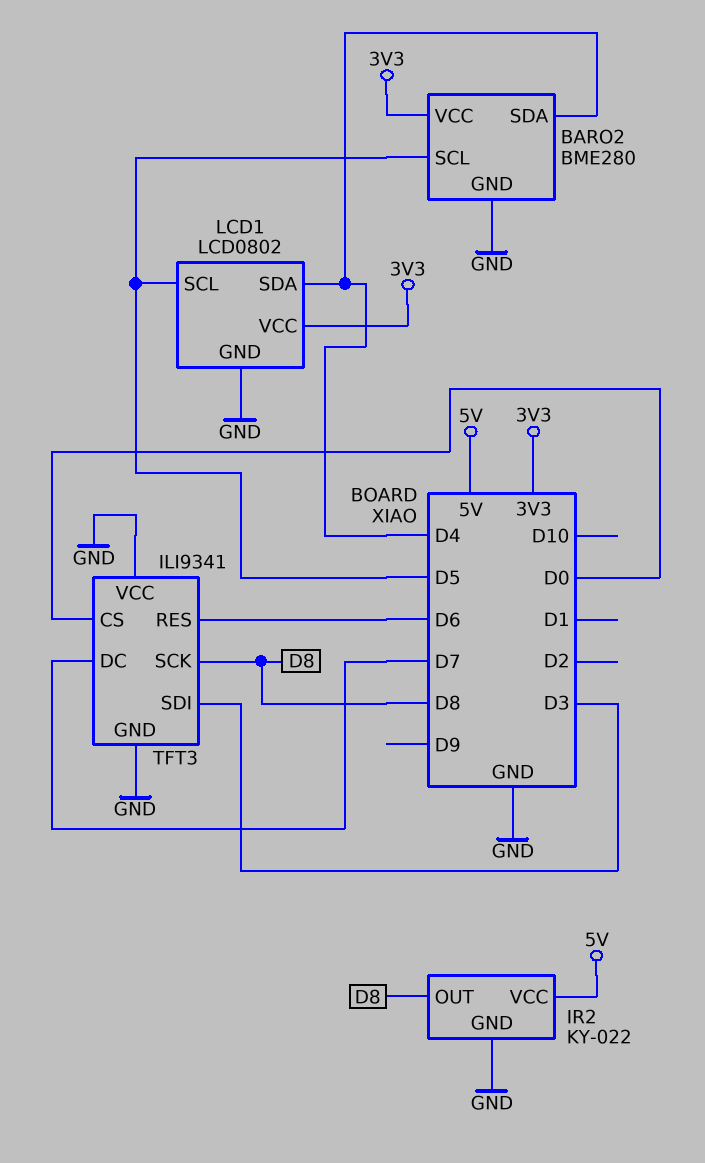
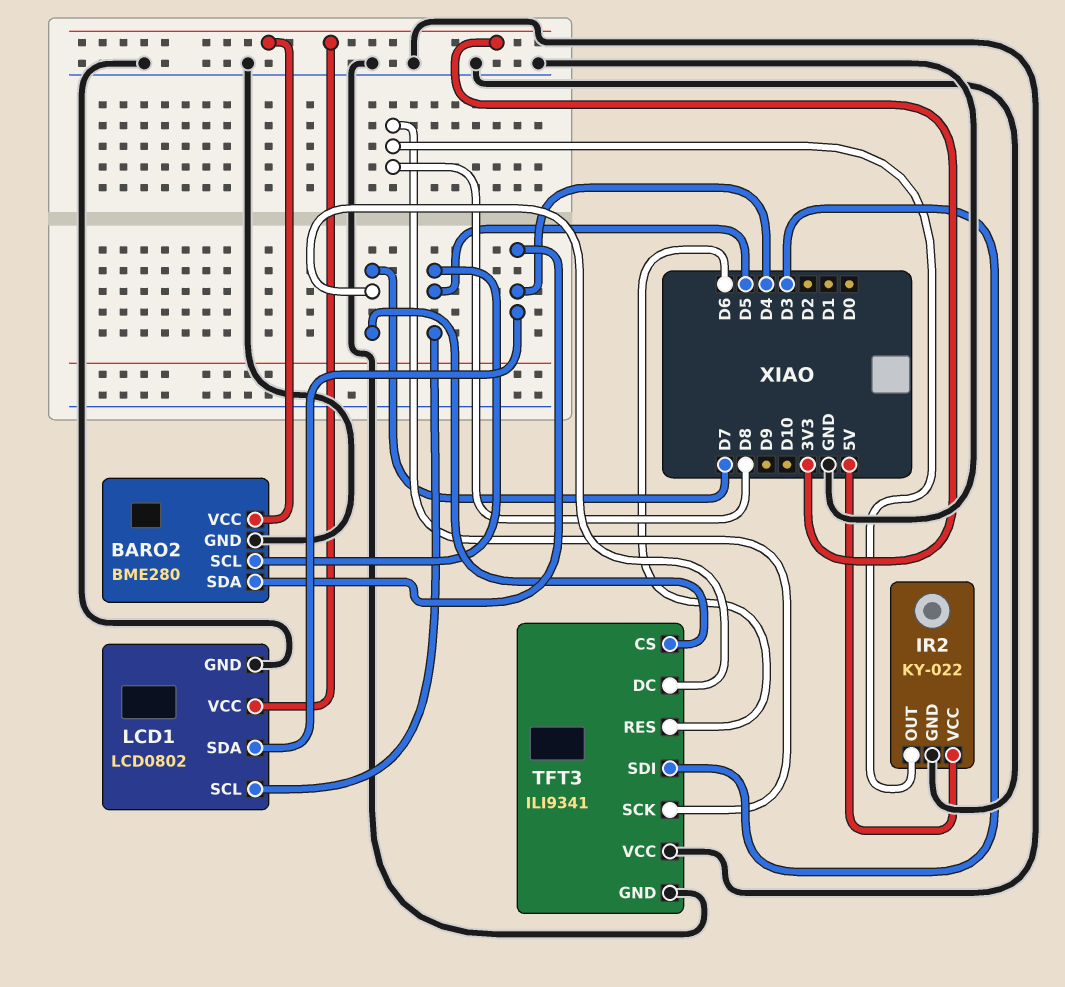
TFT3 pin CS: D0 -> D7

